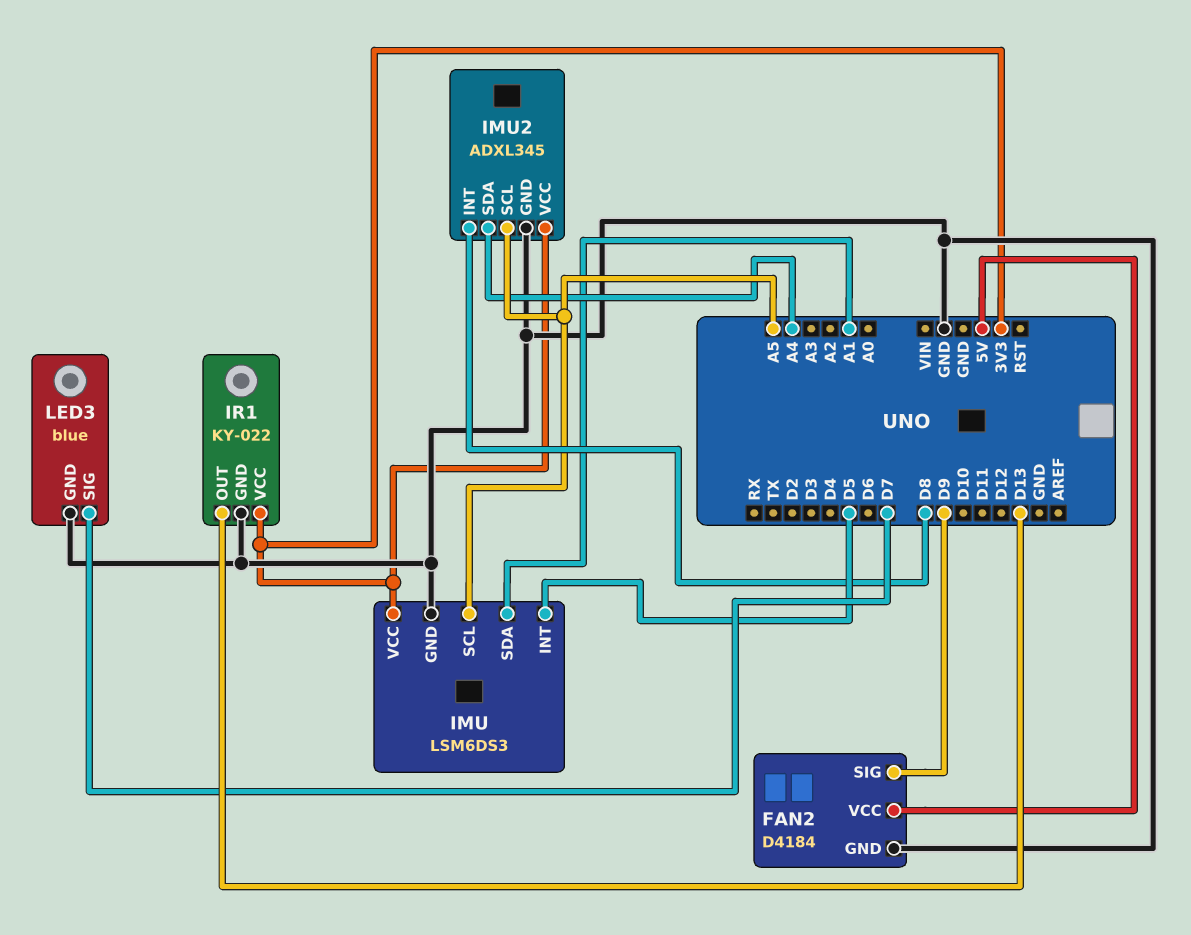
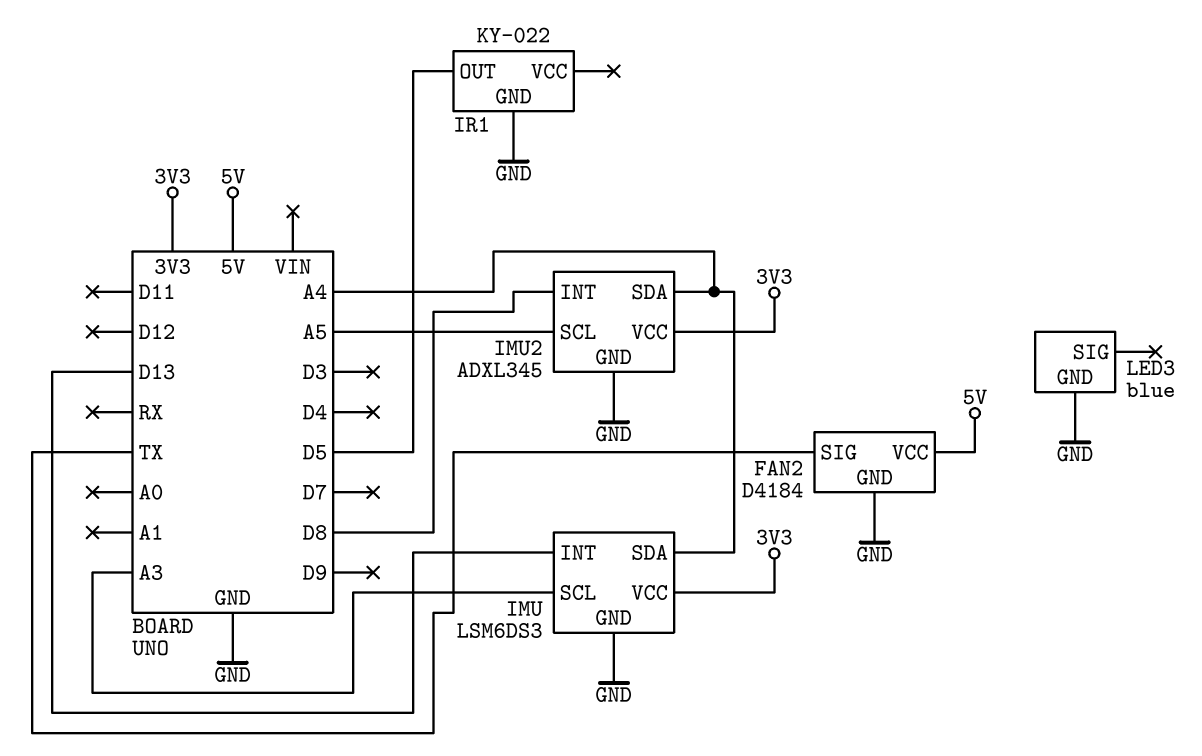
FAN2 pin SIG: D9 -> TX
IMU pin INT: D5 -> D13
IMU pin SCL: A5 -> A3
IMU pin SDA: A1 -> A4
IR1 pin OUT: D13 -> D5
IR1 pin VCC: 3V3 -> none
LED3 pin SIG: D7 -> none

